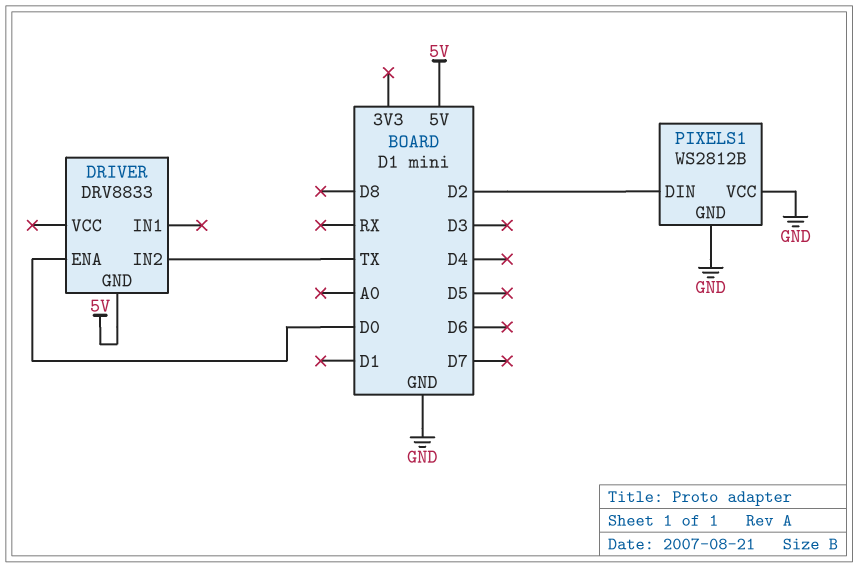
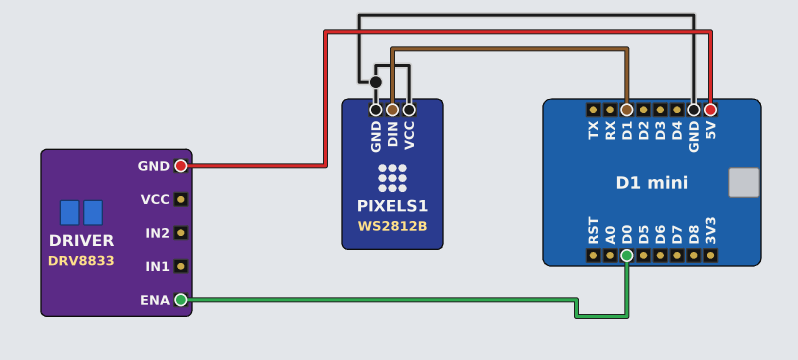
DRIVER pin IN2: TX -> none
PIXELS1 pin DIN: D2 -> D1

